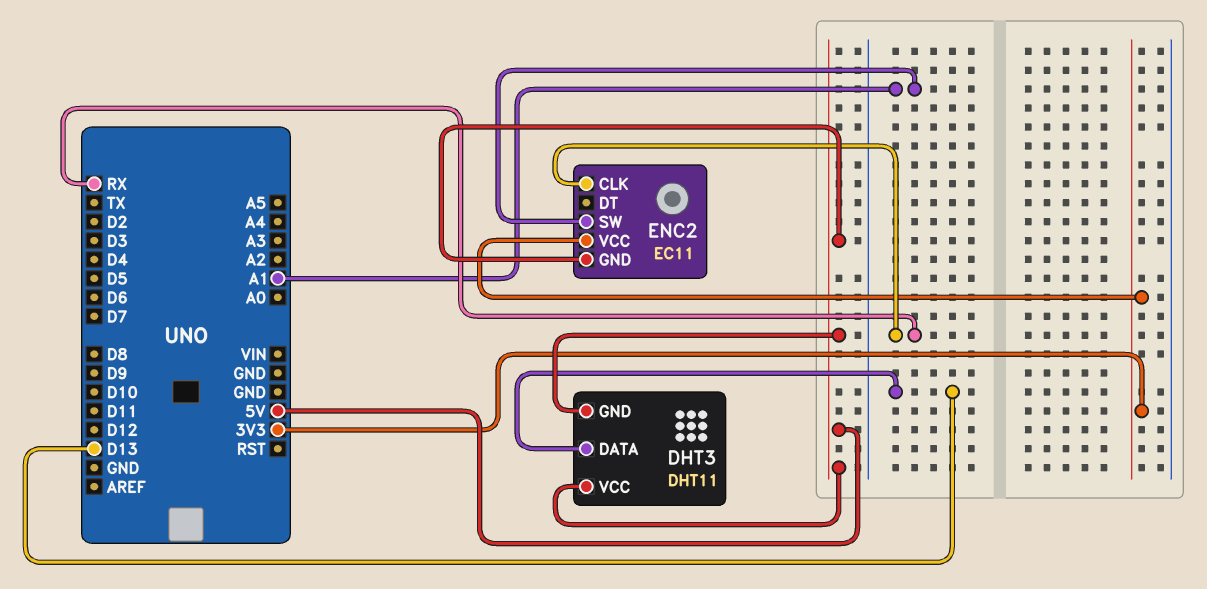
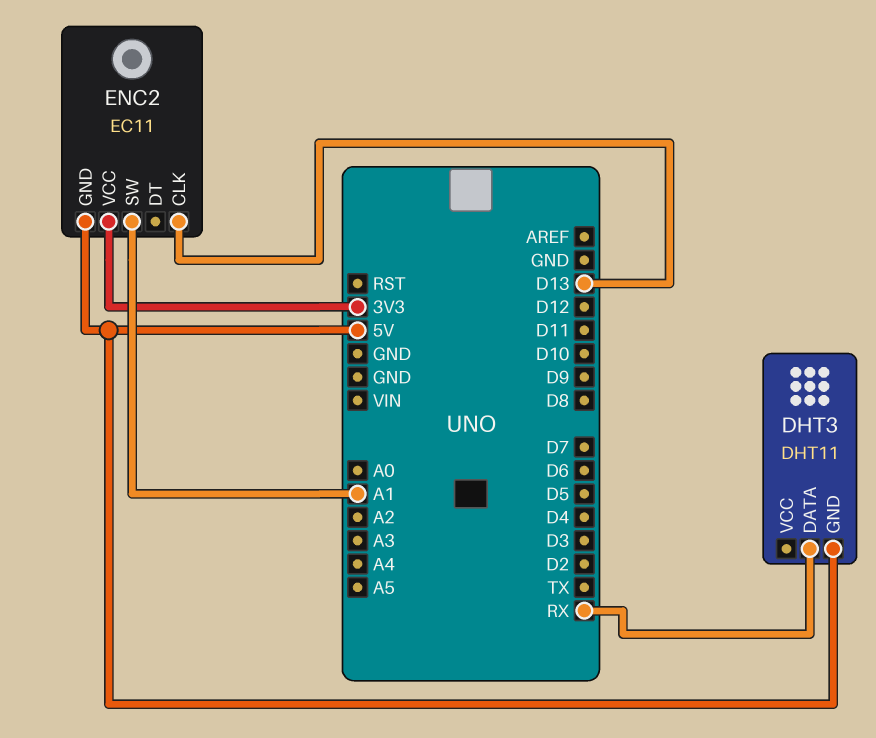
DHT3 pin DATA: D13 -> RX
DHT3 pin VCC: 5V -> none
ENC2 pin CLK: RX -> D13

